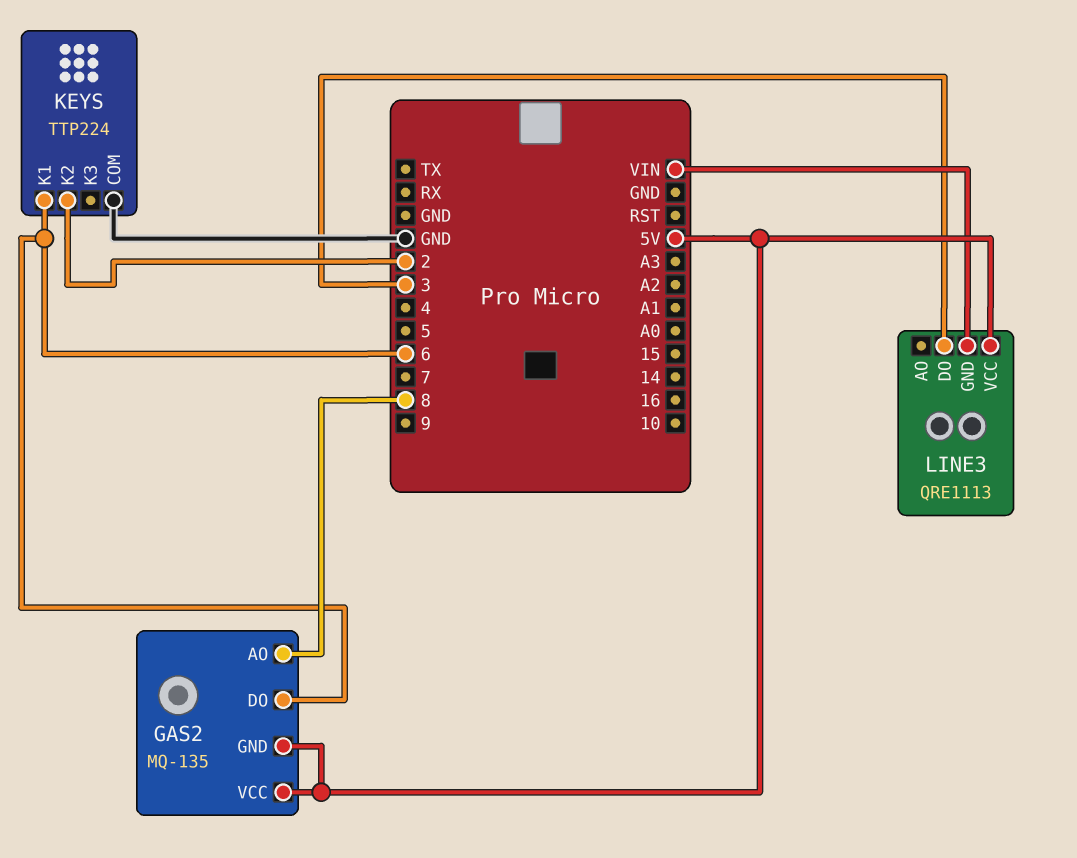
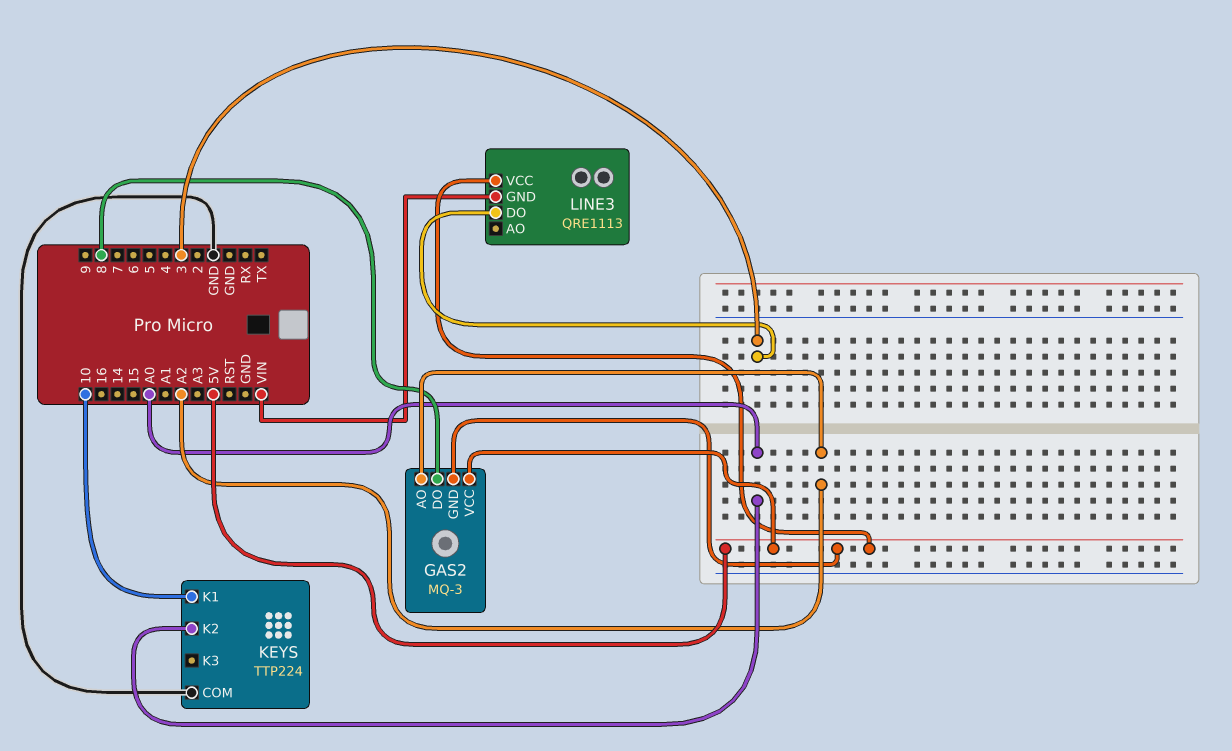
GAS2: MQ-135 -> MQ-3
GAS2 pin AO: 8 -> A2
GAS2 pin DO: 6 -> 8
KEYS pin K1: 6 -> 10
KEYS pin K2: 2 -> A0

